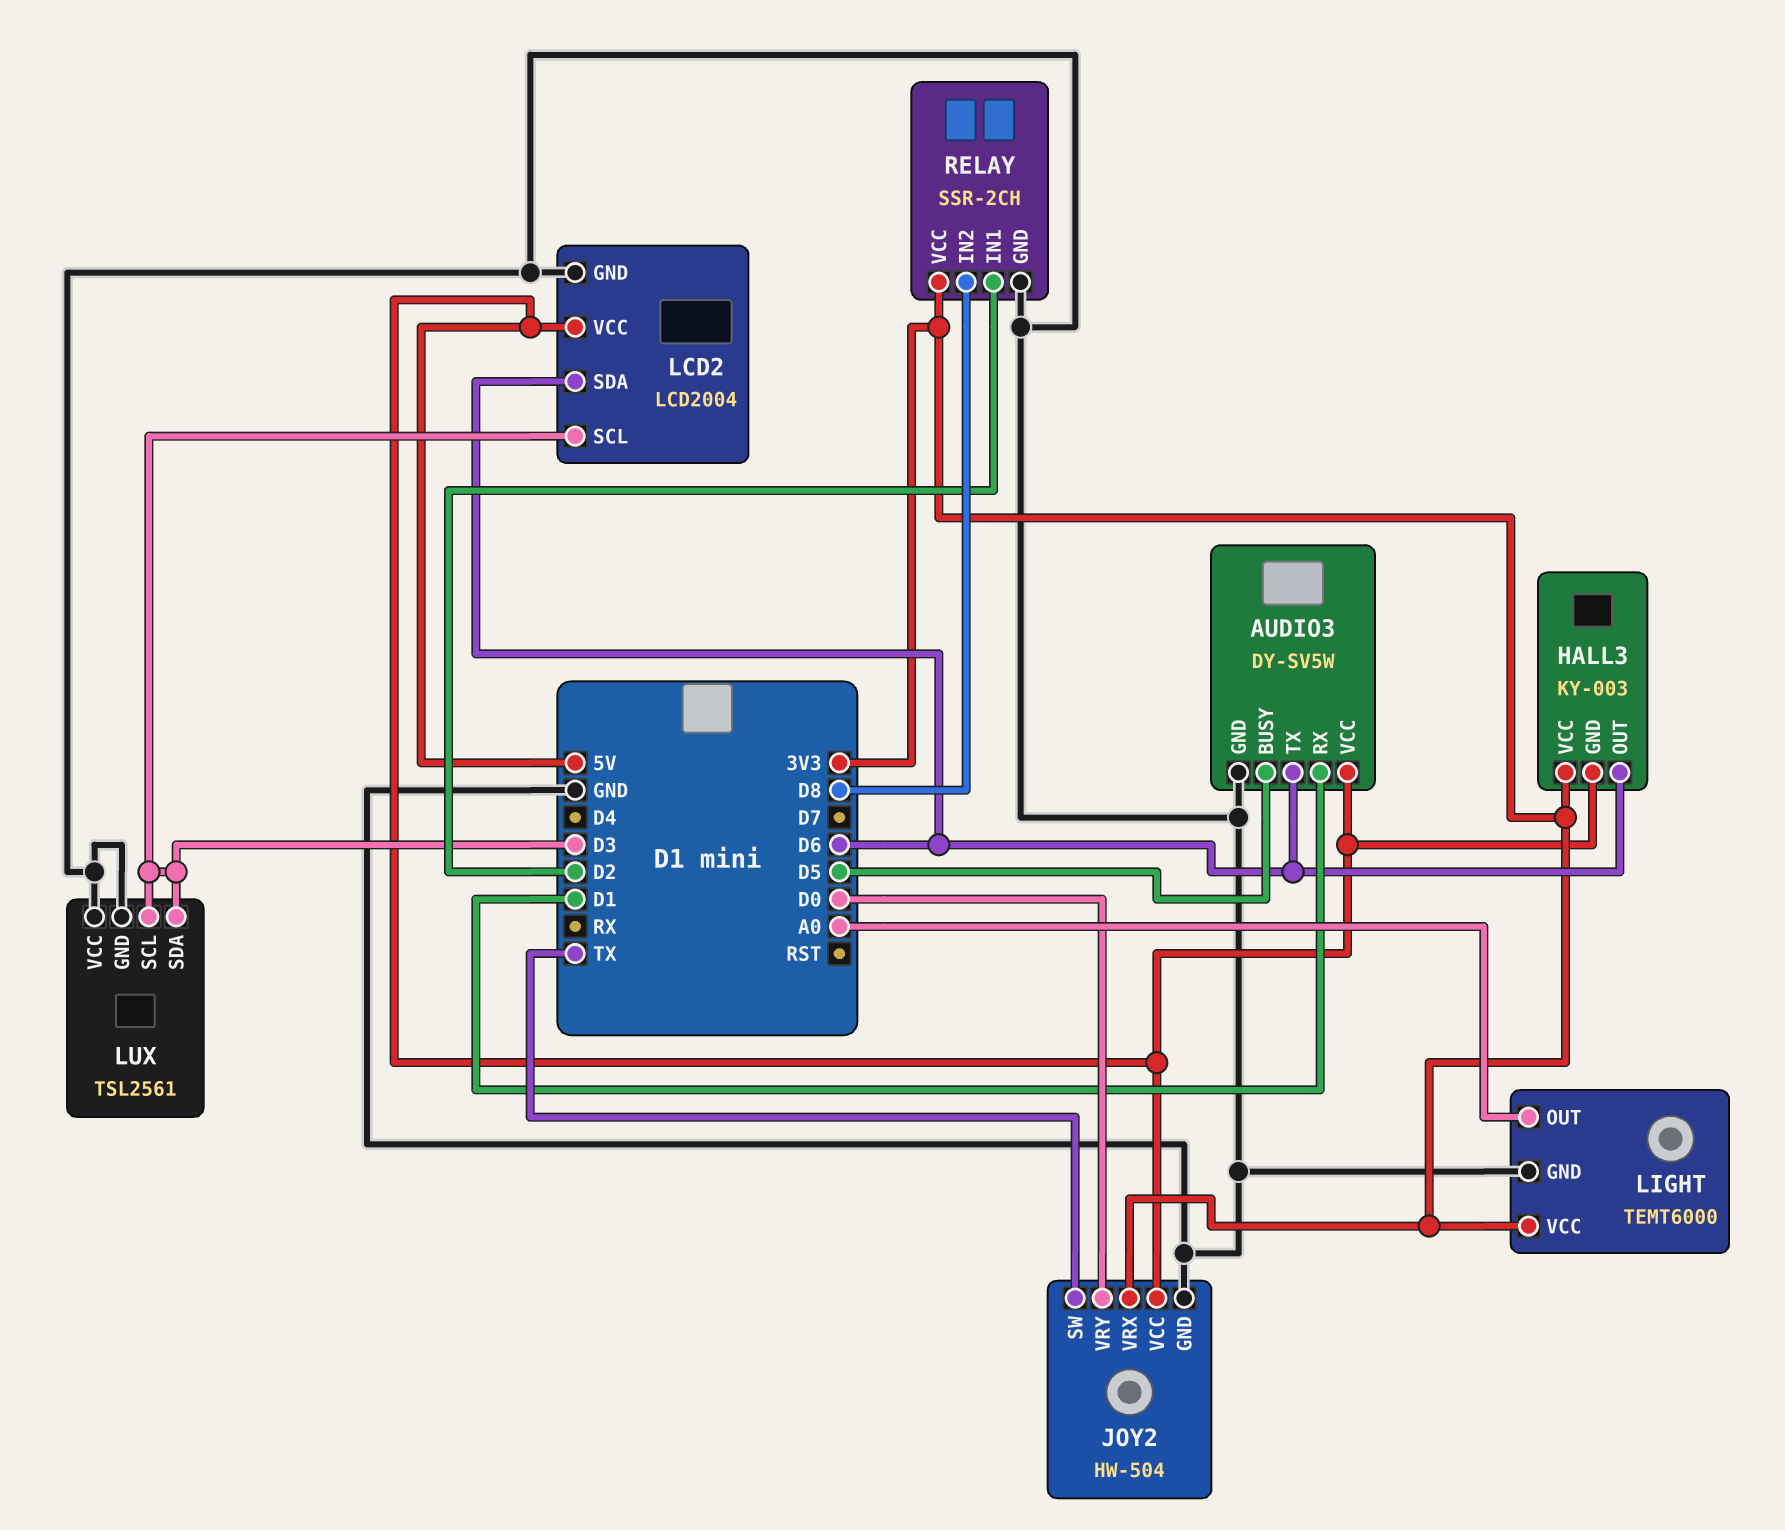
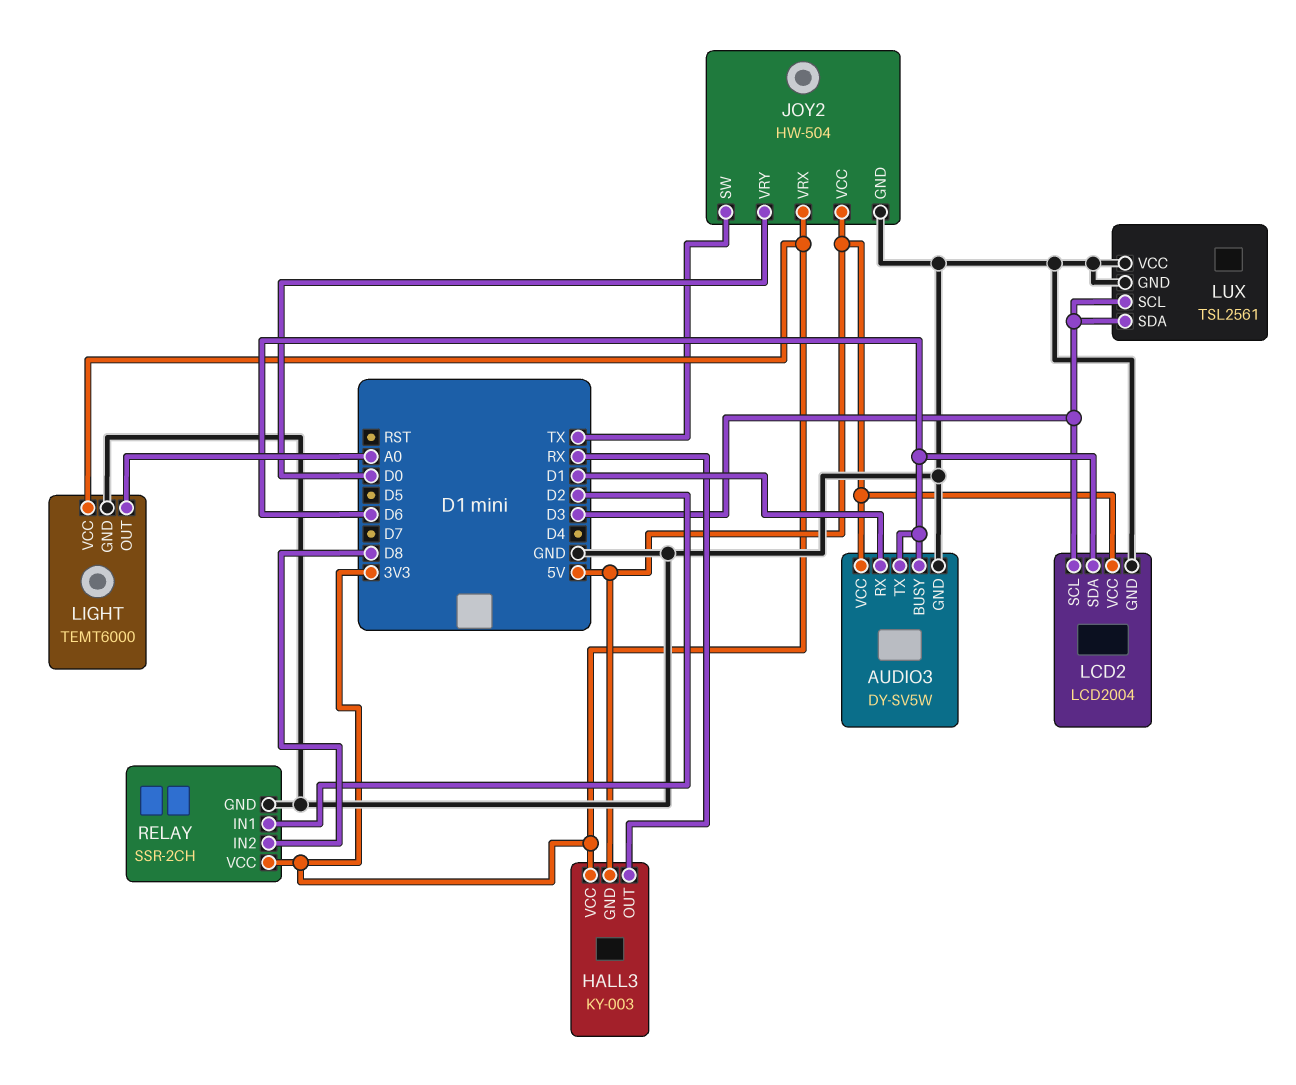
AUDIO3 pin BUSY: D5 -> D6
HALL3 pin OUT: D6 -> RX

